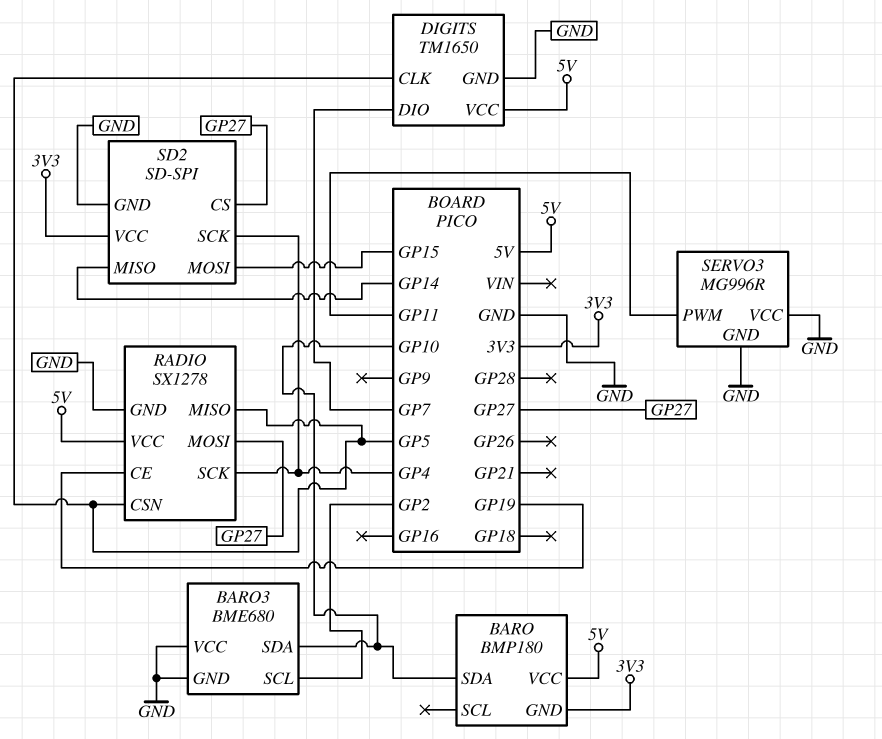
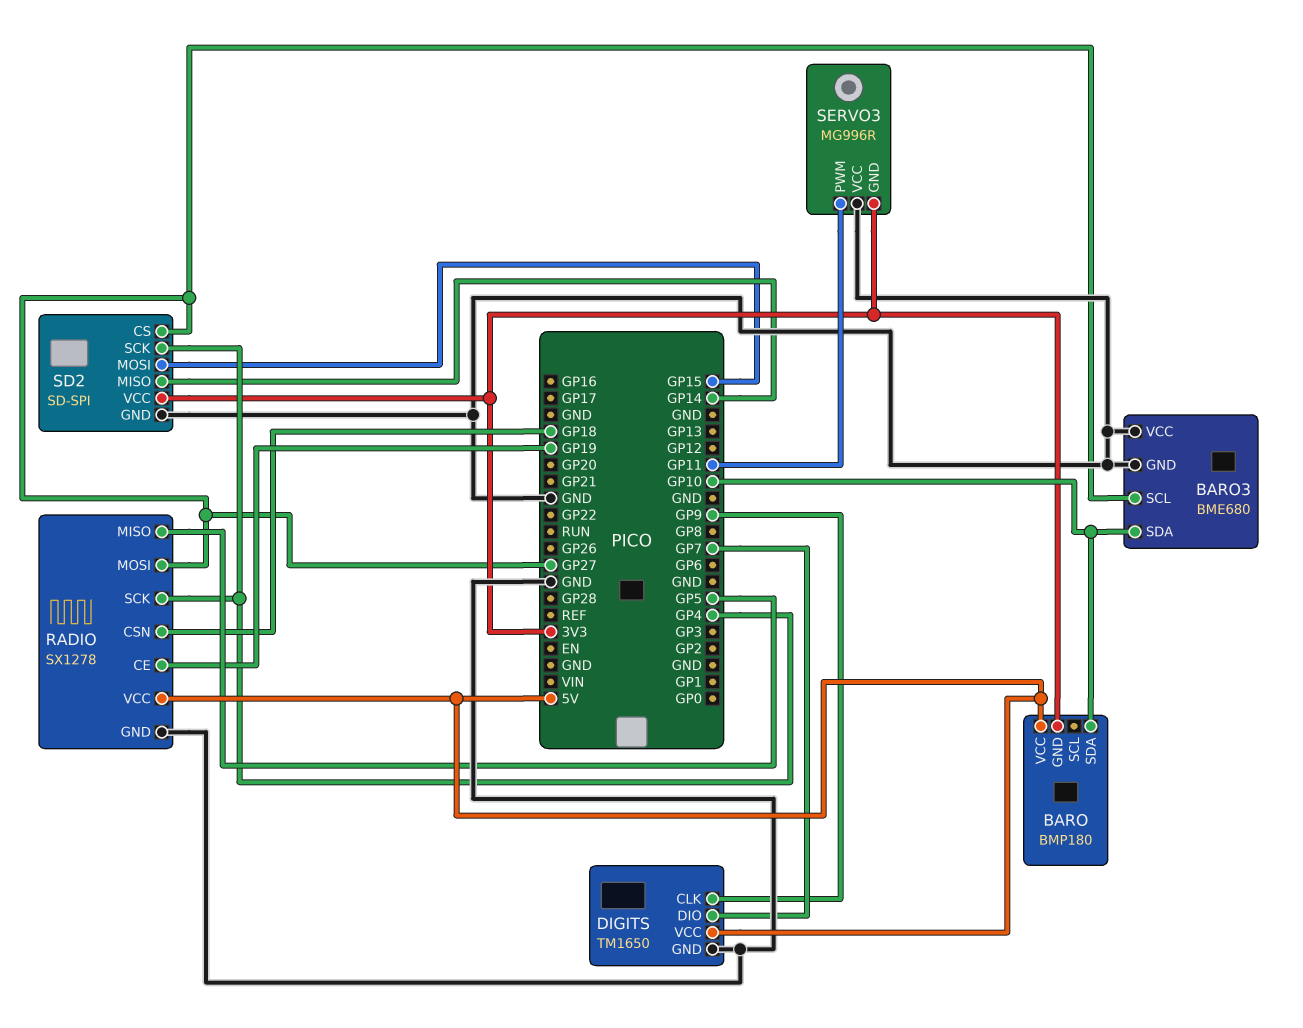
BARO3 pin SCL: GP2 -> GP27
DIGITS pin CLK: GP5 -> GP9
RADIO pin CSN: GP5 -> GP18
SERVO3 pin GND: GND -> 3V3

